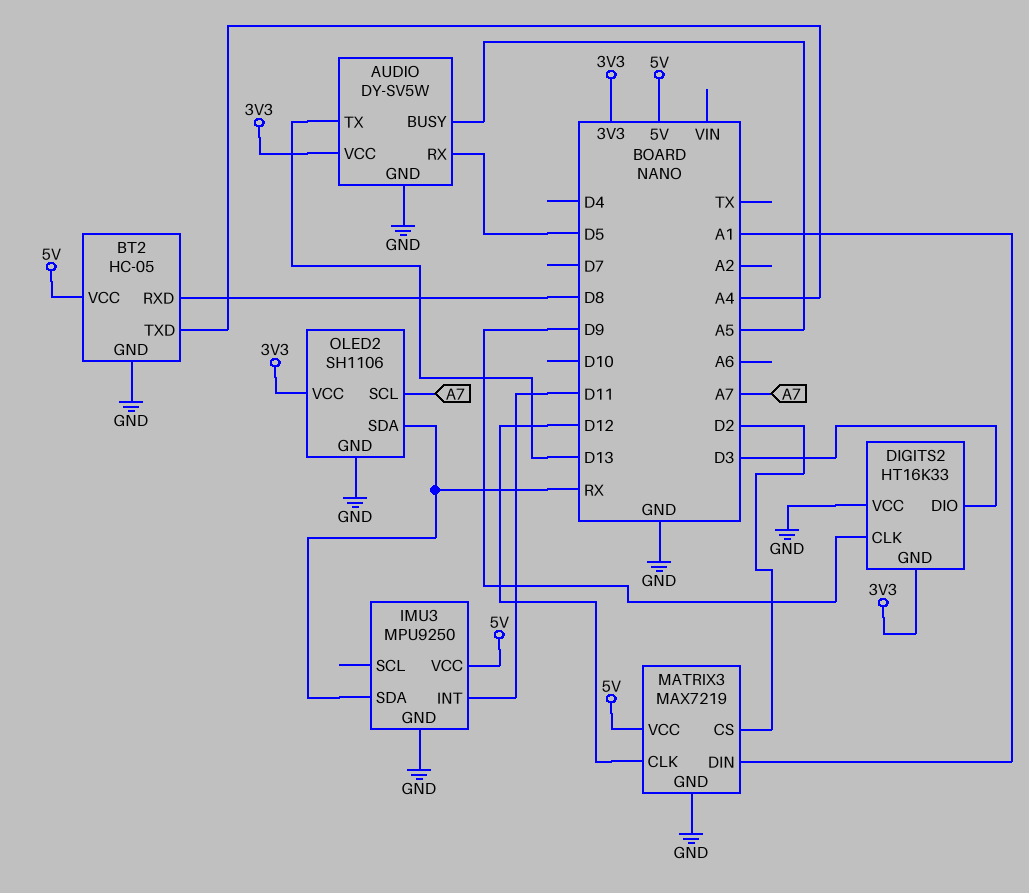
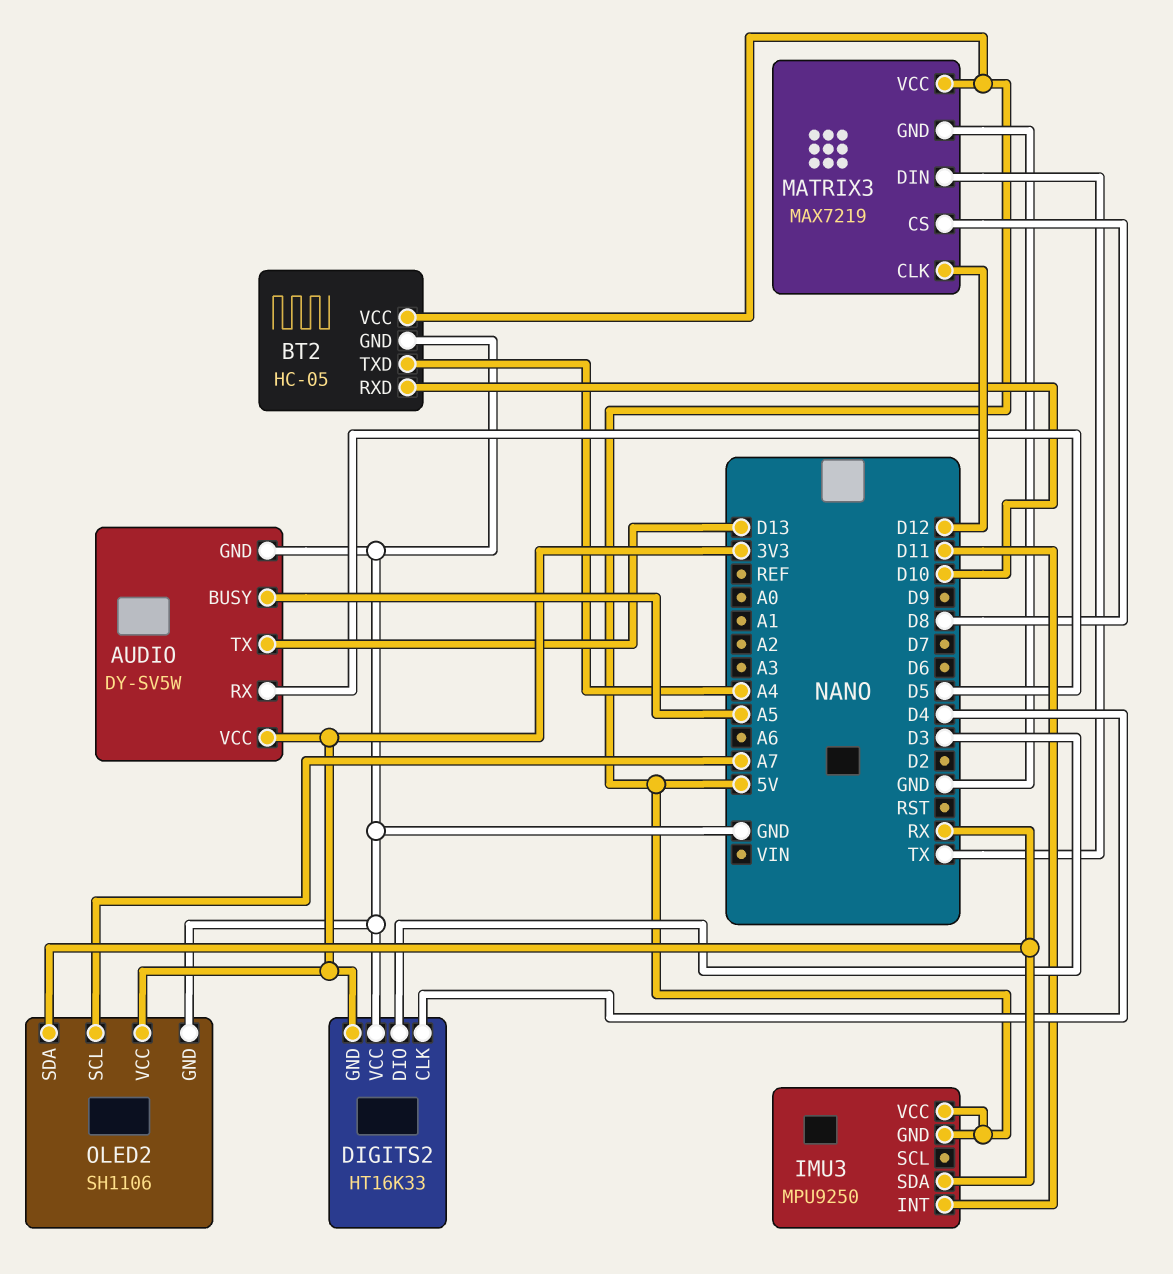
BT2 pin RXD: D8 -> D10
DIGITS2 pin CLK: D9 -> D4
IMU3 pin GND: GND -> 5V
MATRIX3 pin CS: D2 -> D8
MATRIX3 pin DIN: A1 -> TX

